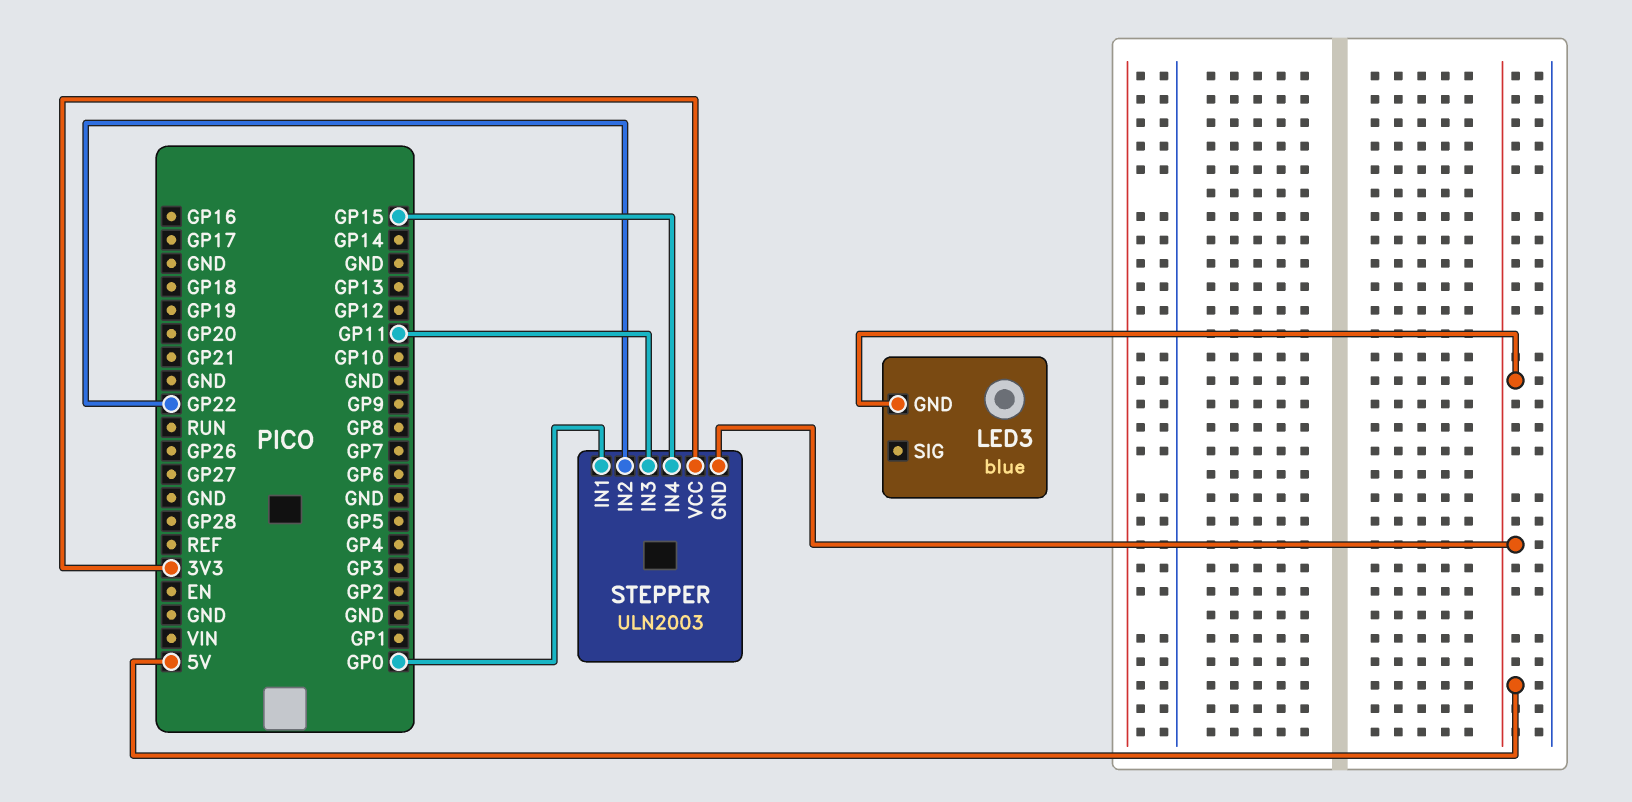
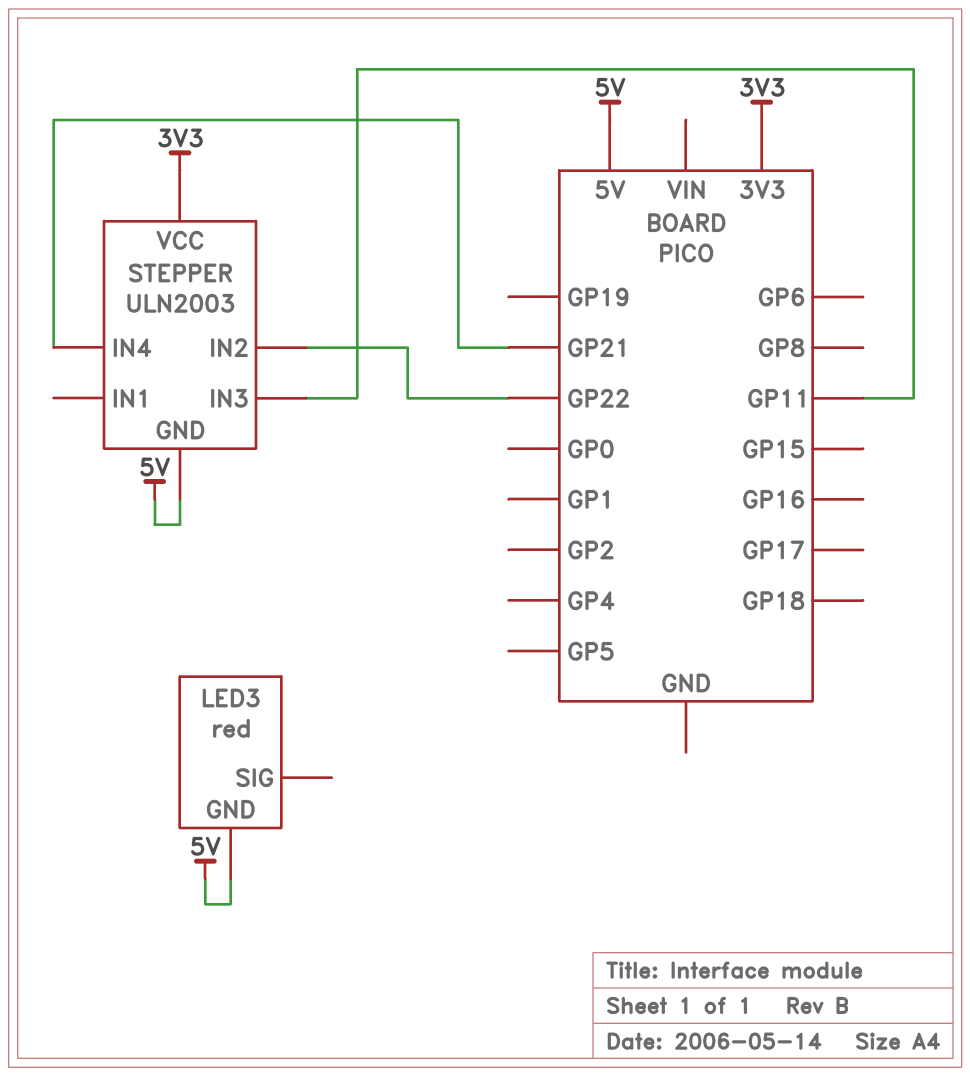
LED3: blue -> red
STEPPER pin IN1: GP0 -> none
STEPPER pin IN4: GP15 -> GP21

